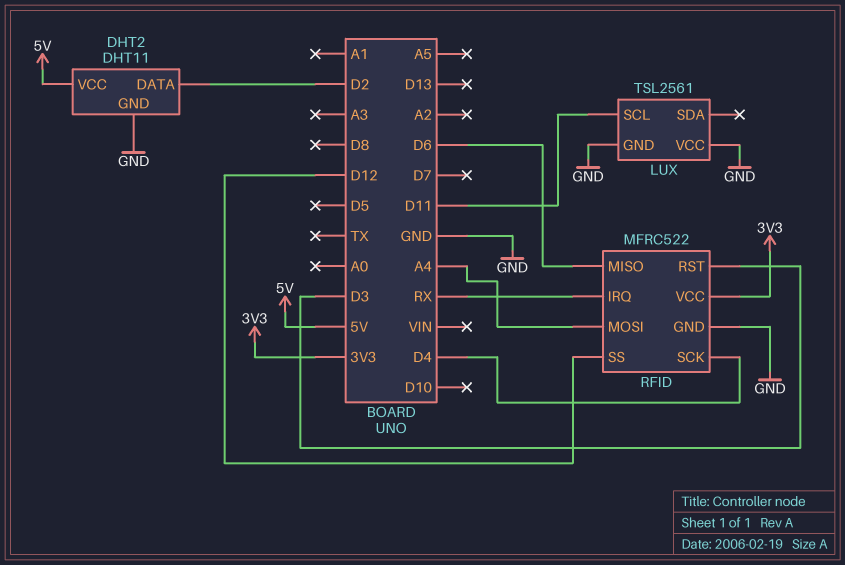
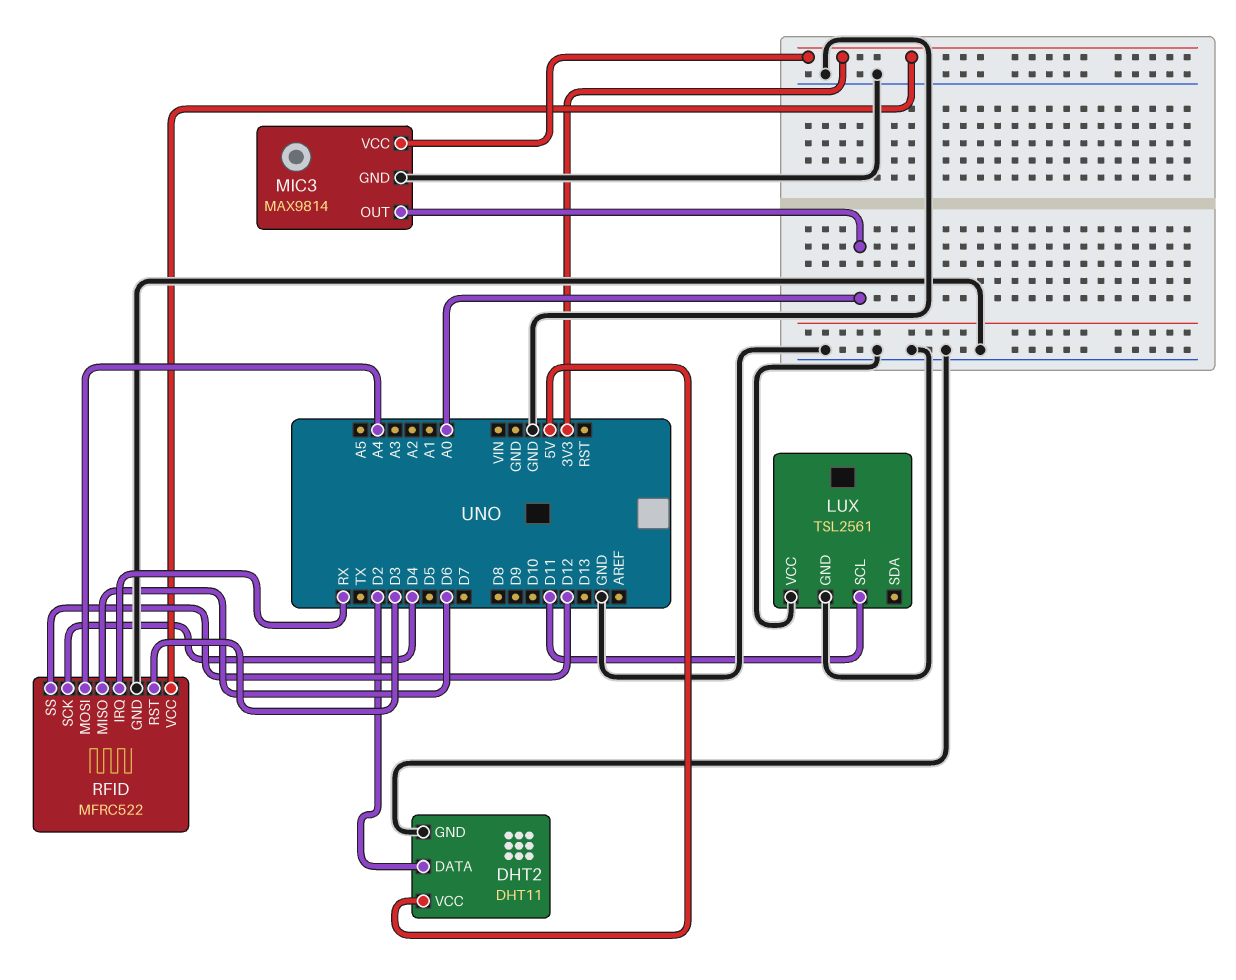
MIC3: none -> MAX9814
MIC3 pin GND: none -> GND
MIC3 pin OUT: none -> A0
MIC3 pin VCC: none -> 3V3

